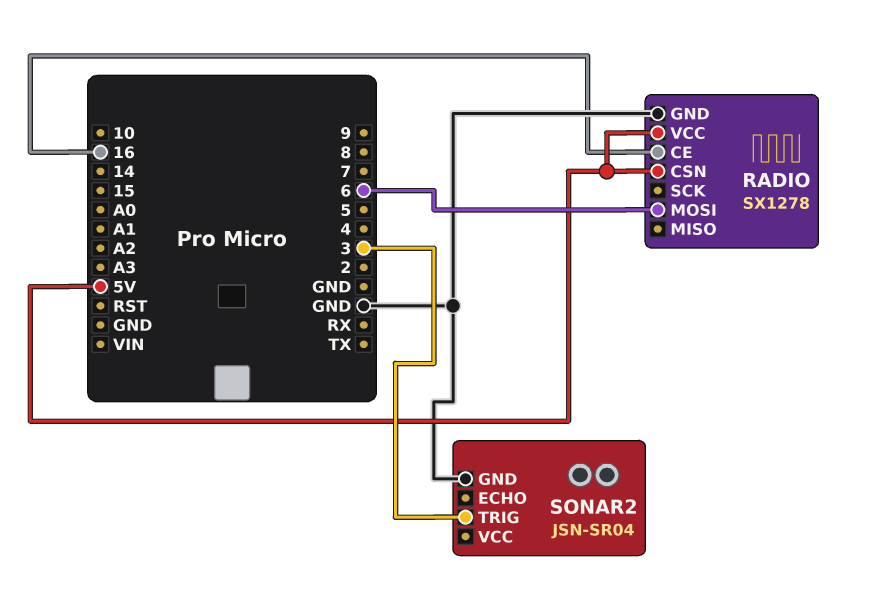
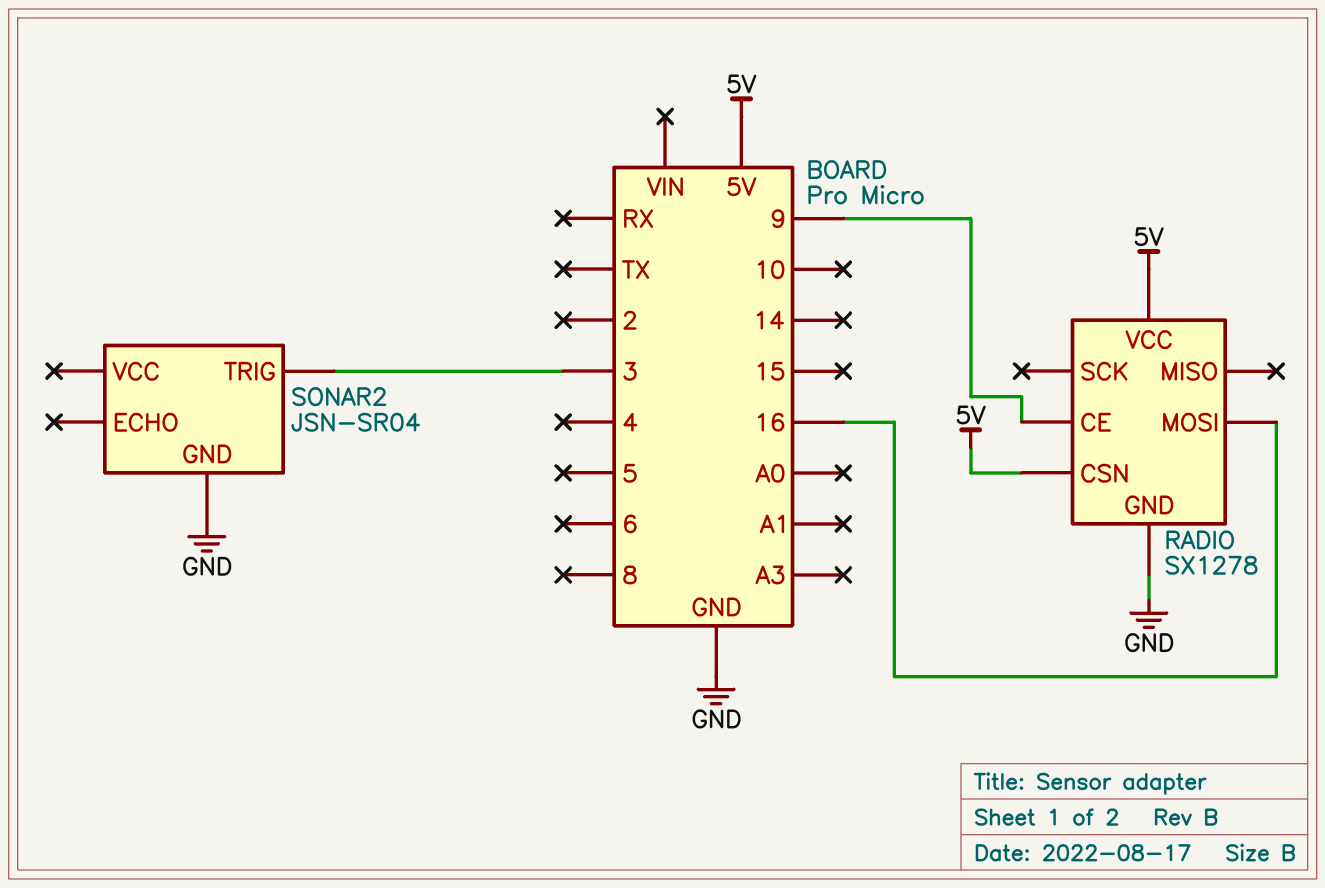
RADIO pin CE: 16 -> 9
RADIO pin MOSI: 6 -> 16

